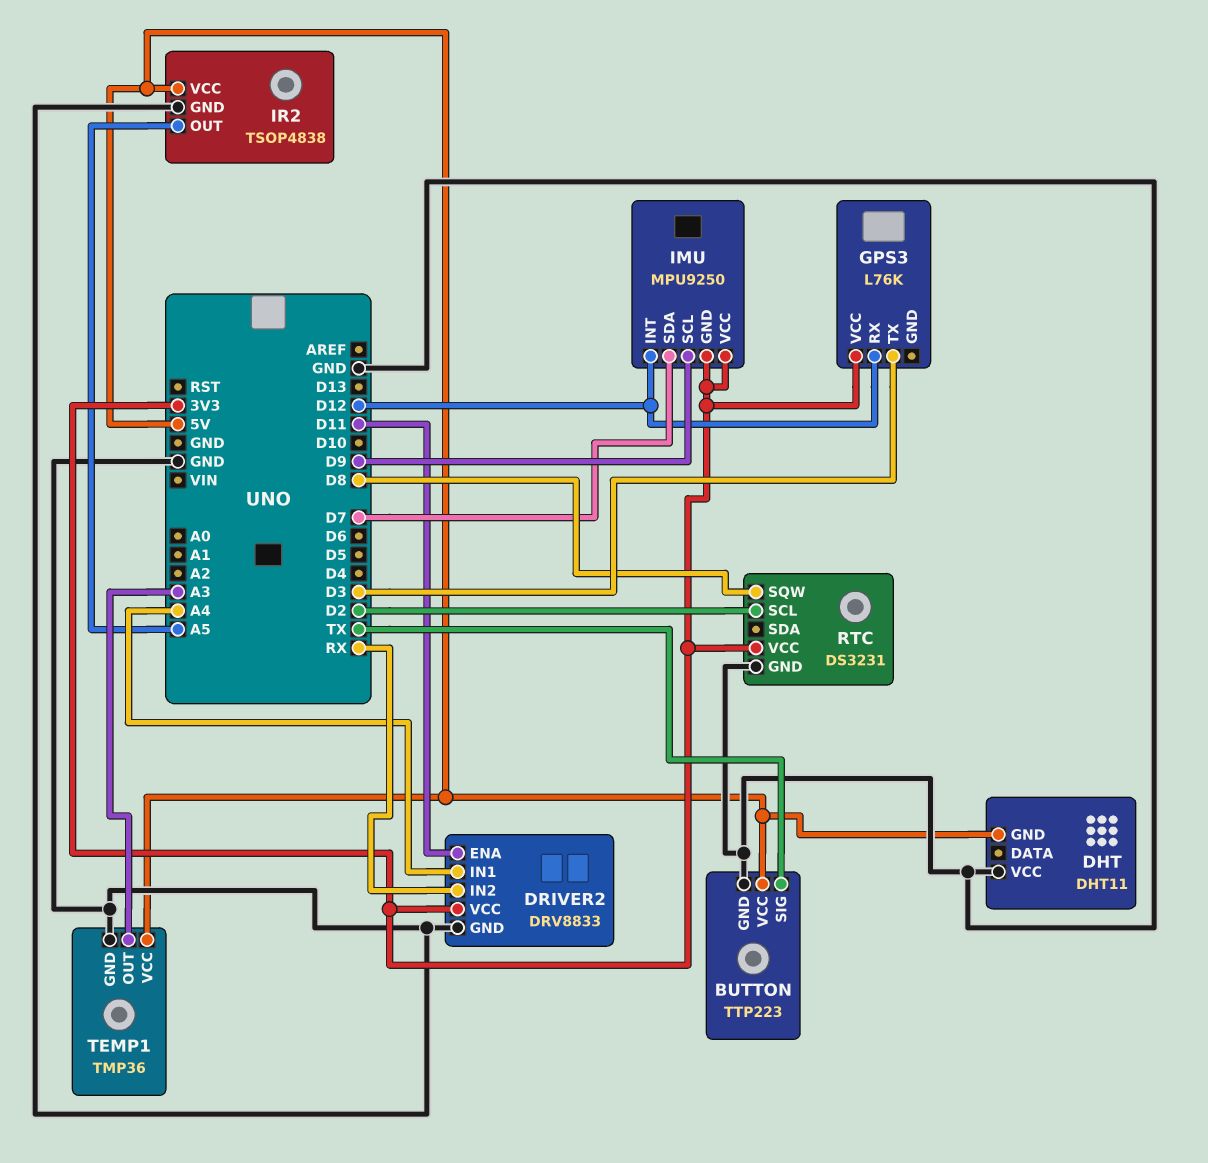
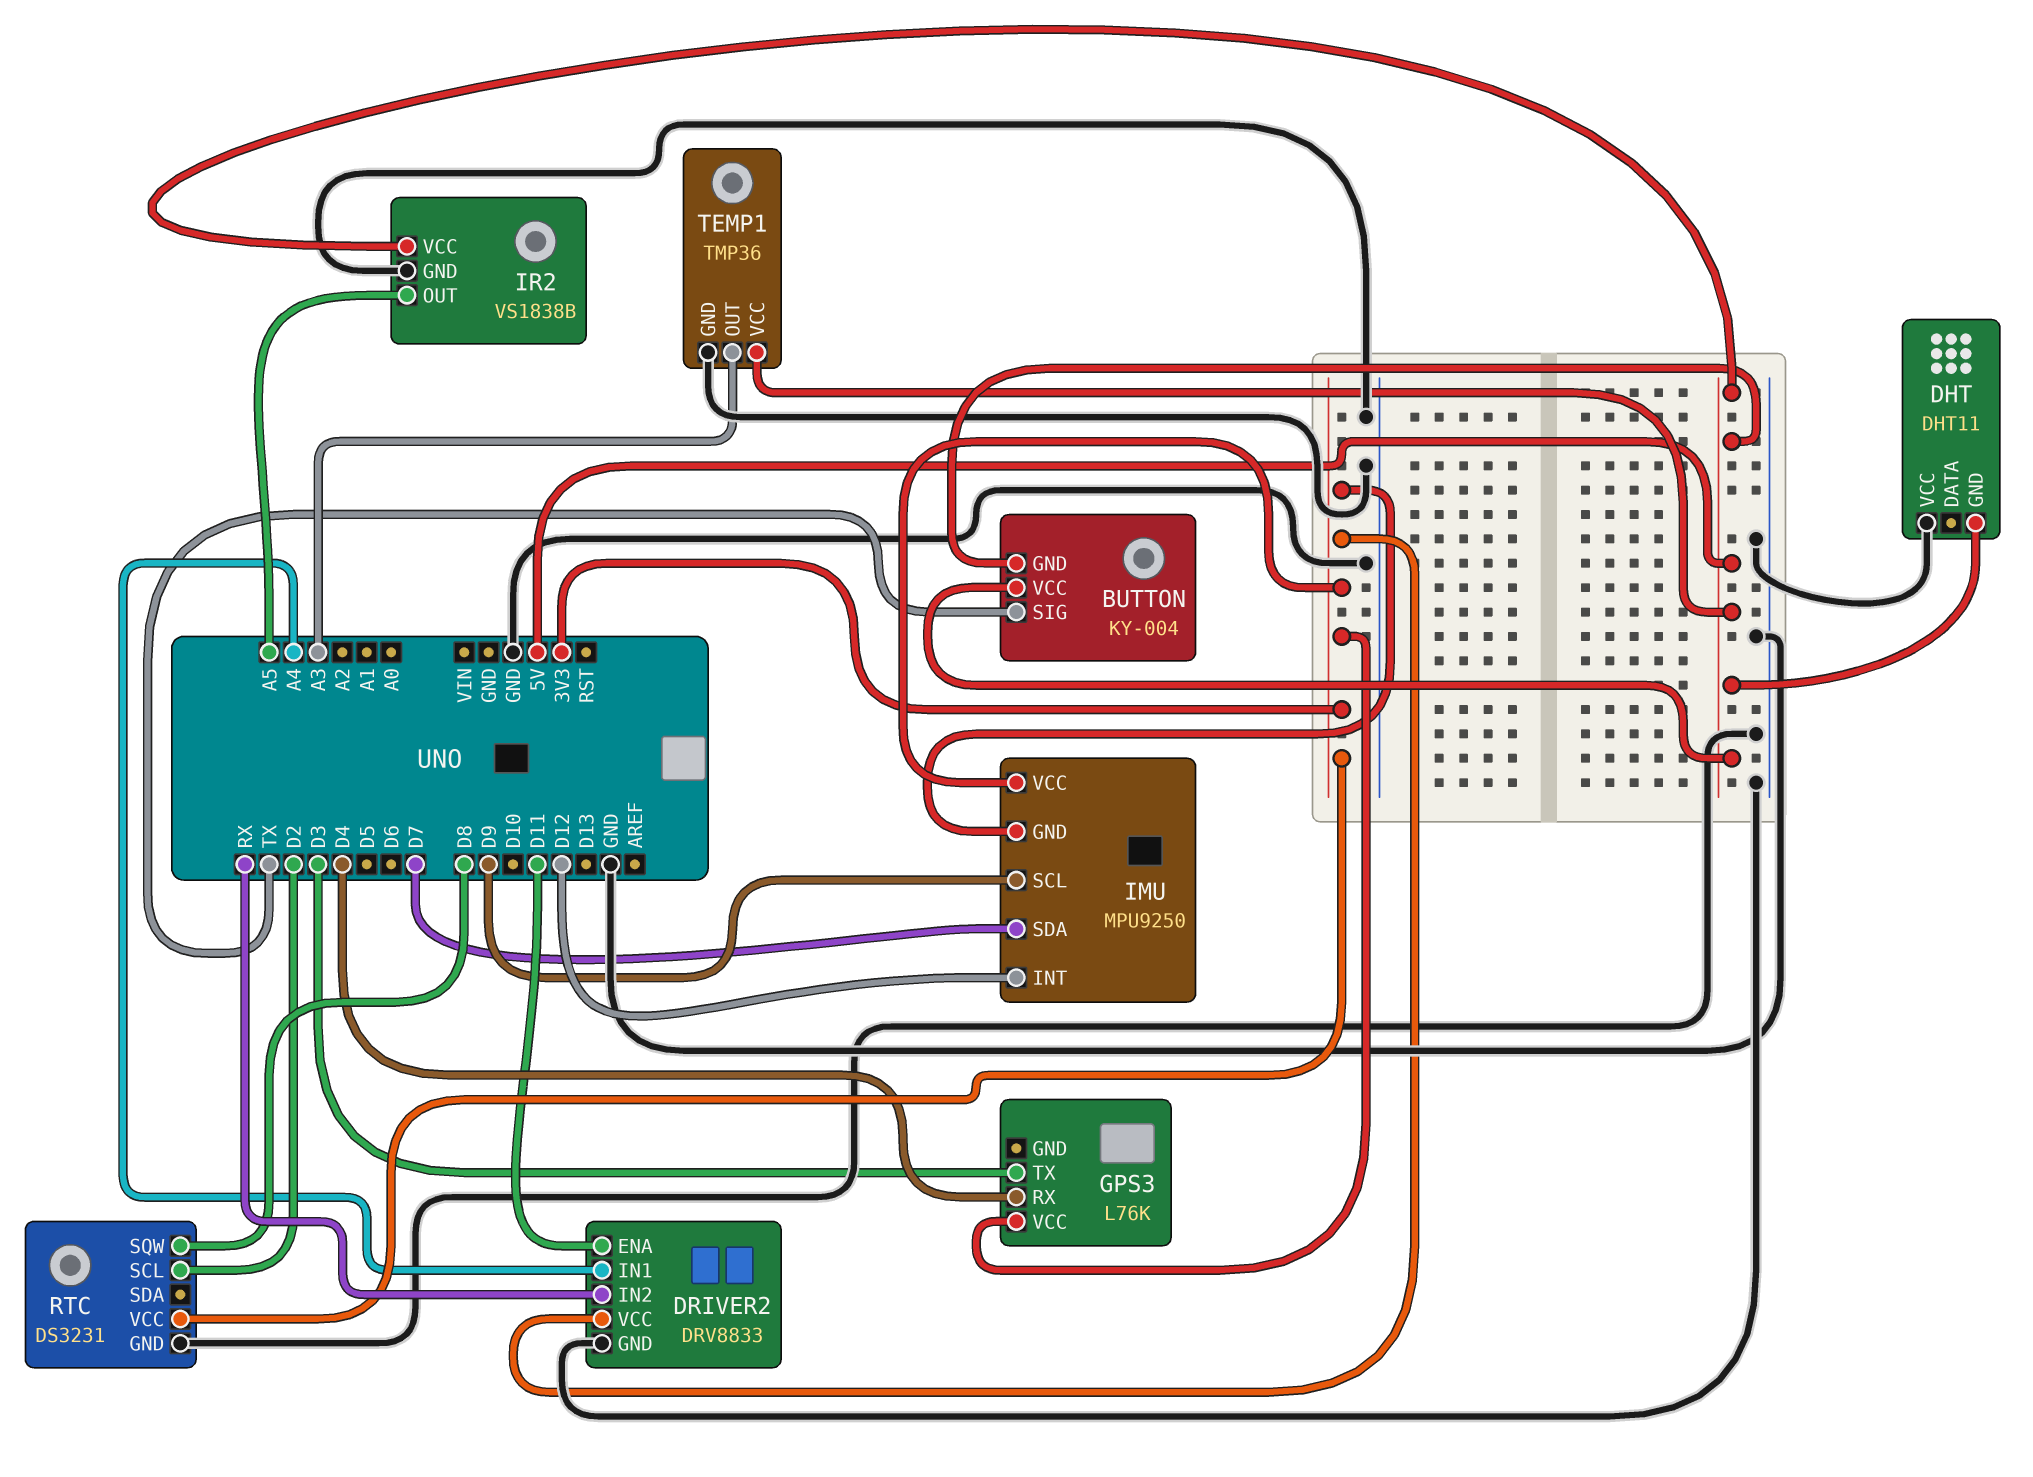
BUTTON: TTP223 -> KY-004
BUTTON pin GND: GND -> 5V
GPS3 pin RX: D12 -> D4
IR2: TSOP4838 -> VS1838B

